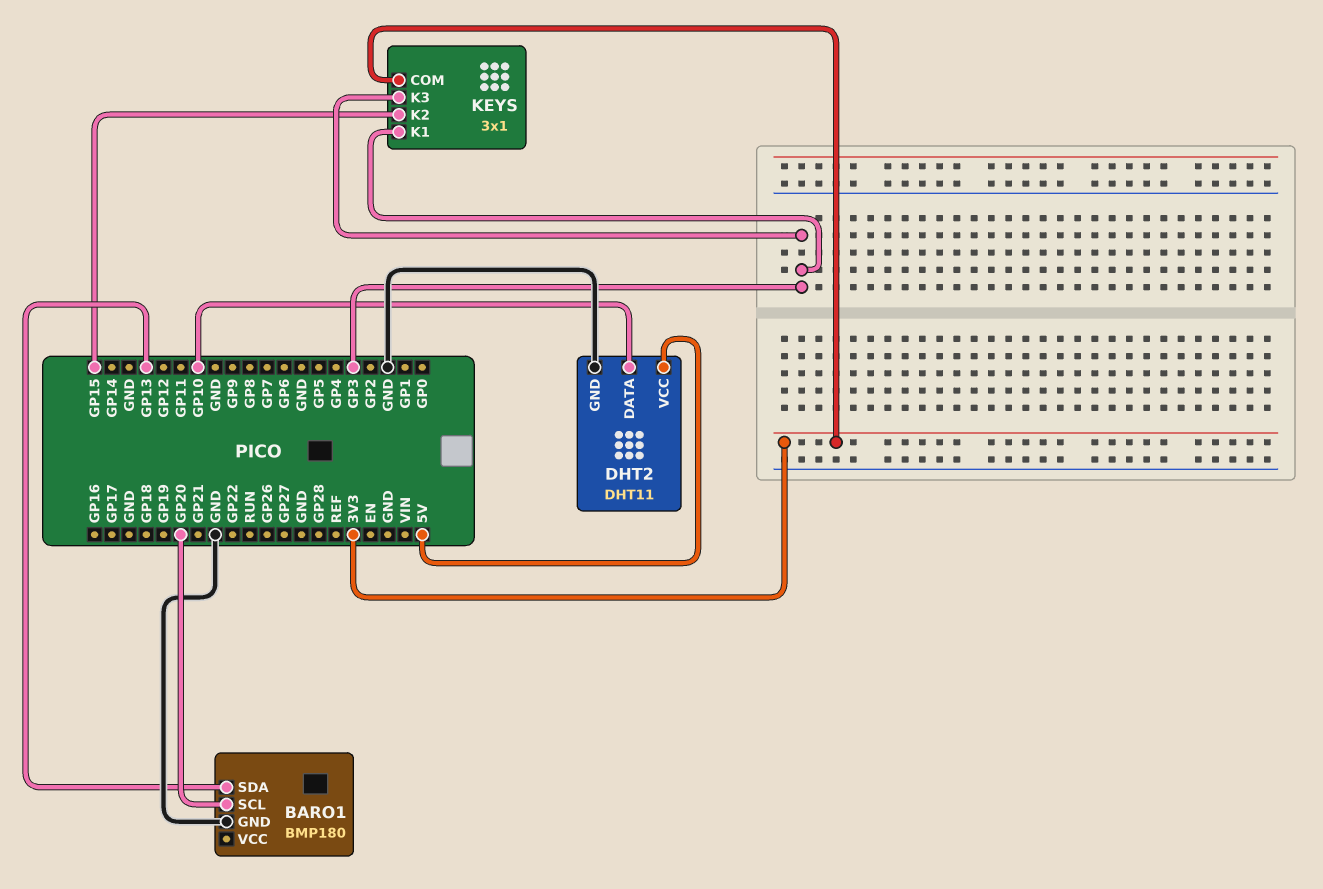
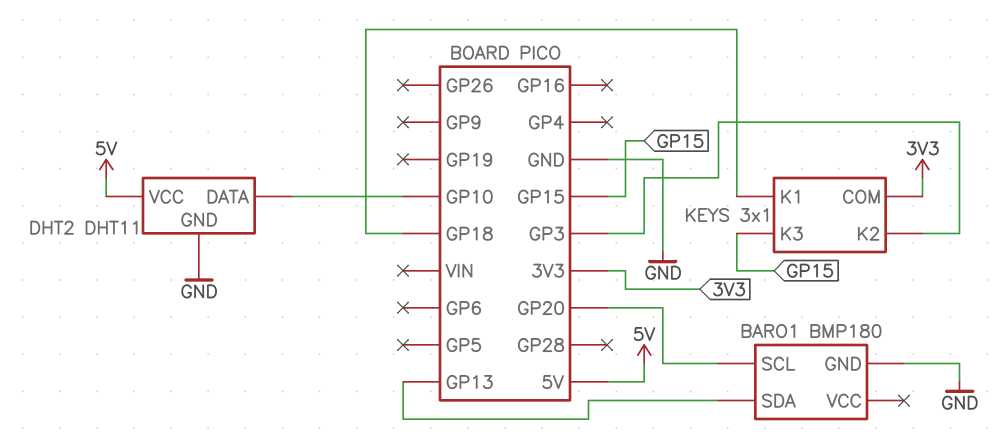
KEYS pin K1: GP3 -> GP18
KEYS pin K2: GP15 -> GP3
KEYS pin K3: GP3 -> GP15

